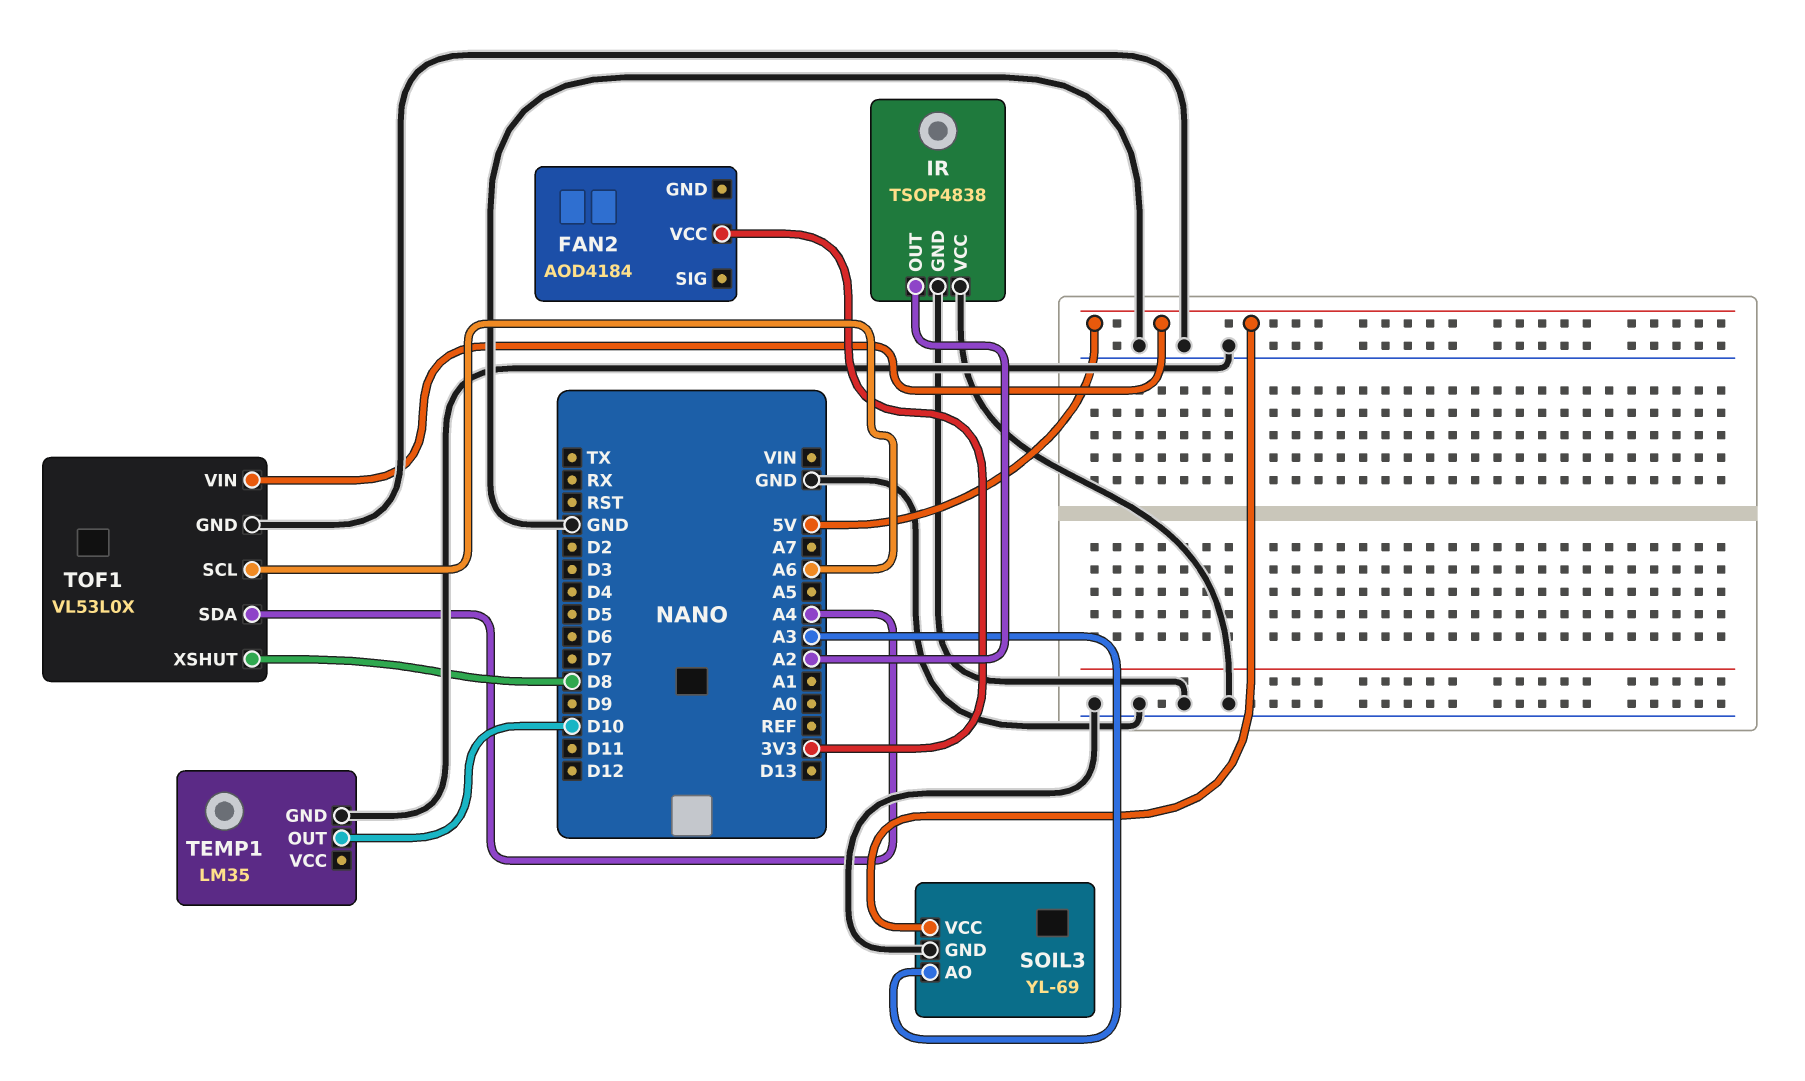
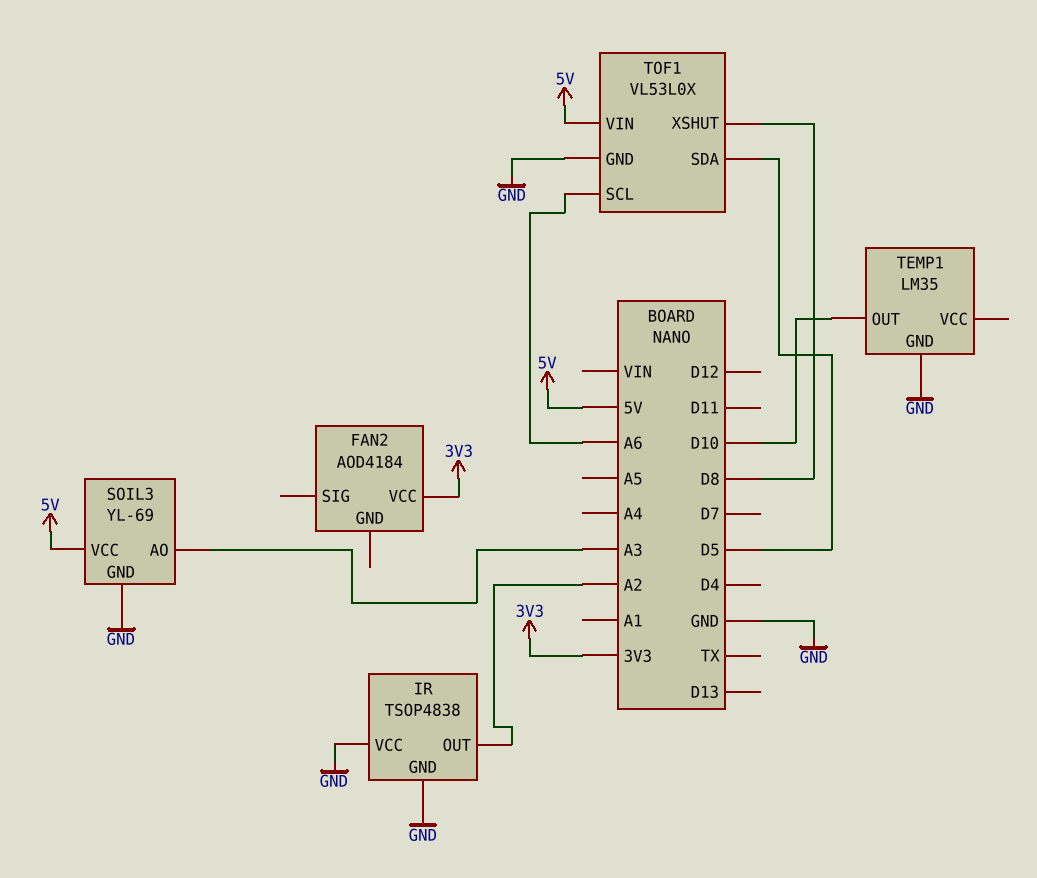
TOF1 pin SDA: A4 -> D5

